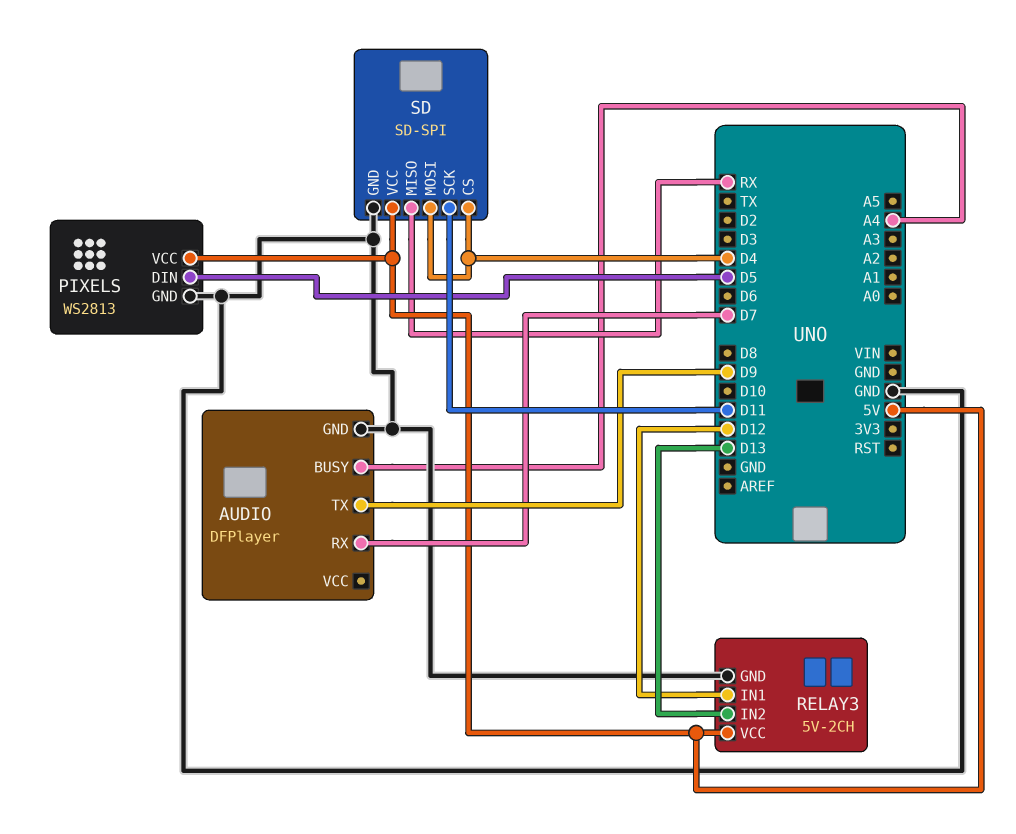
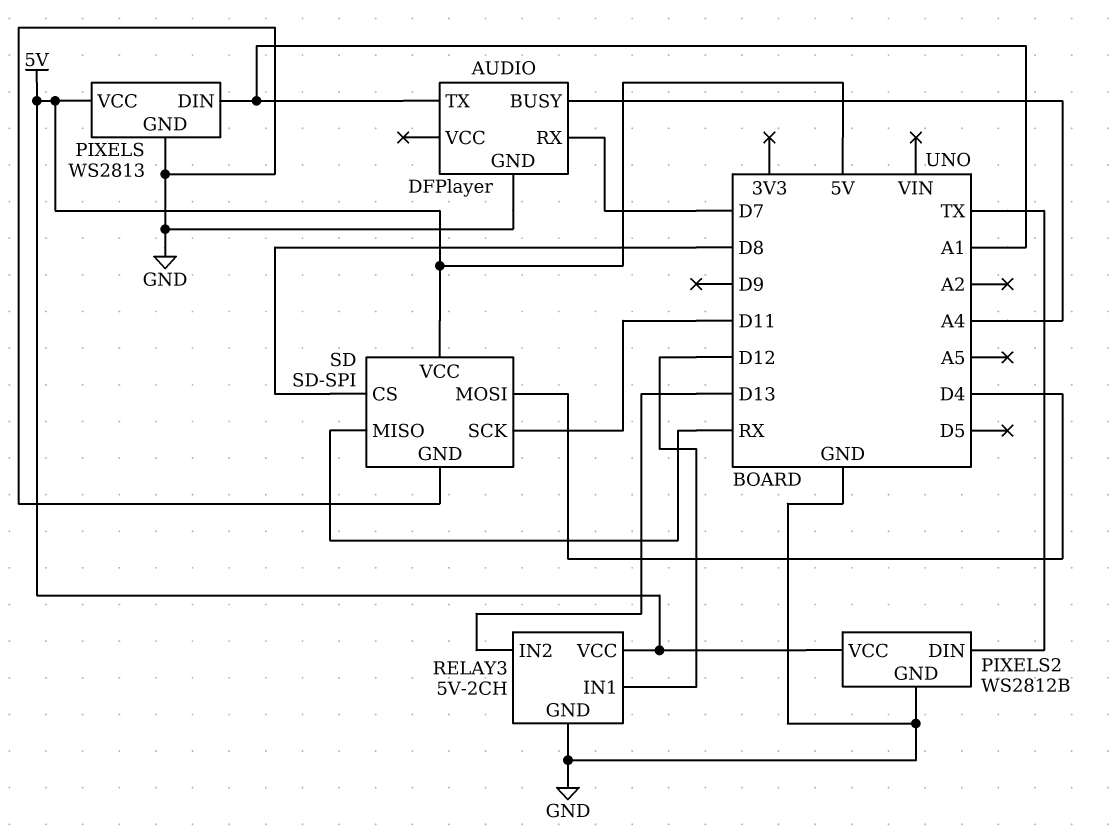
AUDIO pin TX: D9 -> A1
PIXELS pin DIN: D5 -> A1
PIXELS2: none -> WS2812B
PIXELS2 pin DIN: none -> TX
PIXELS2 pin GND: none -> GND
PIXELS2 pin VCC: none -> 5V
SD pin CS: D4 -> D8

